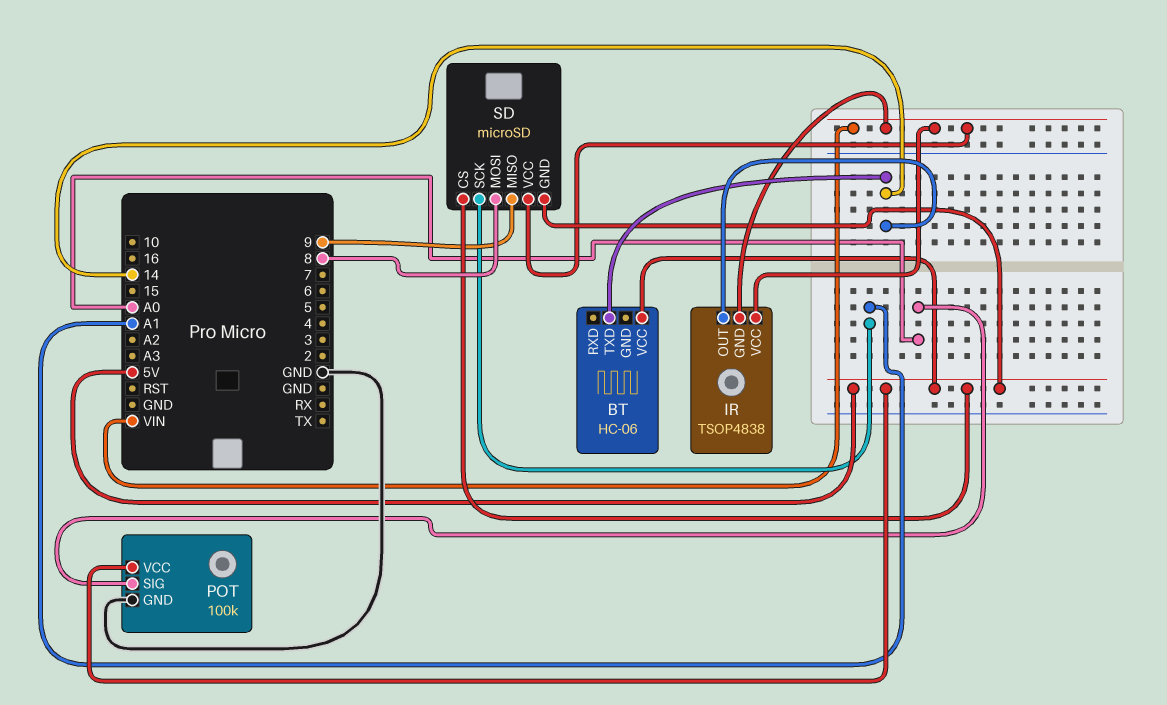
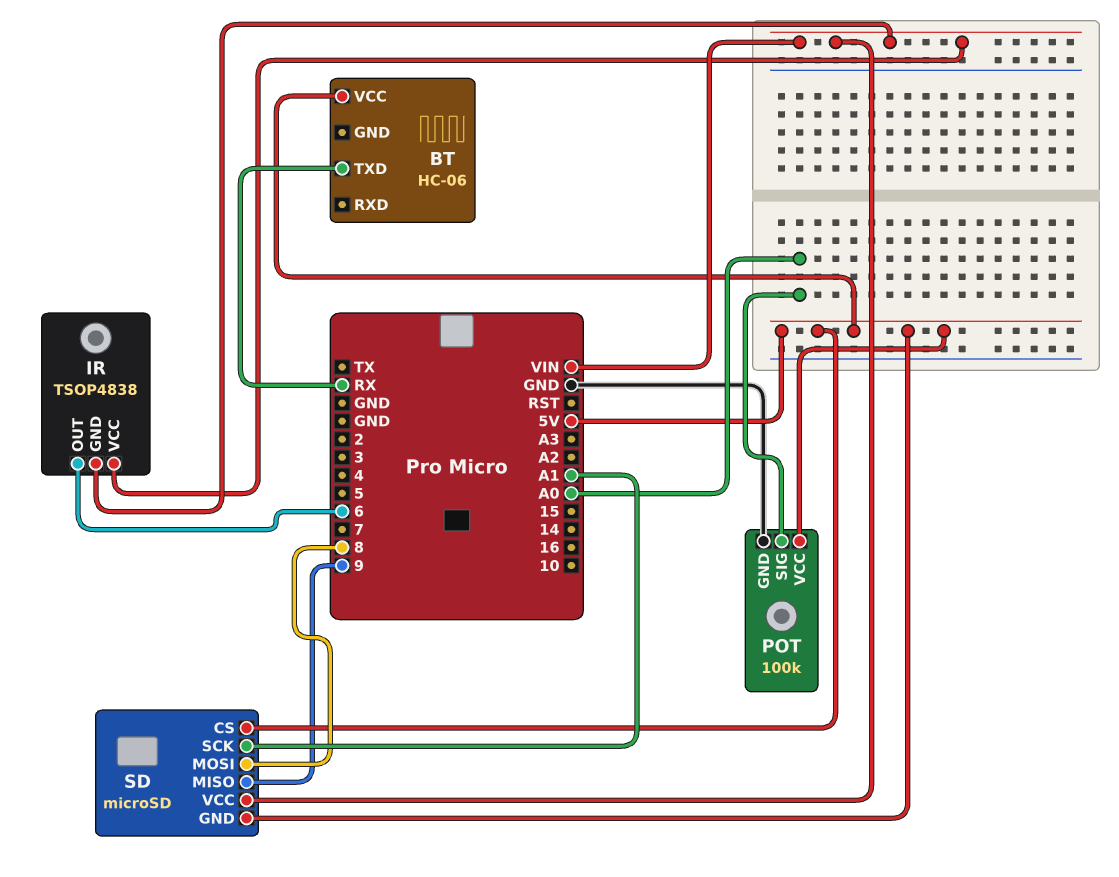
BT pin TXD: 14 -> RX
IR pin OUT: 14 -> 6

